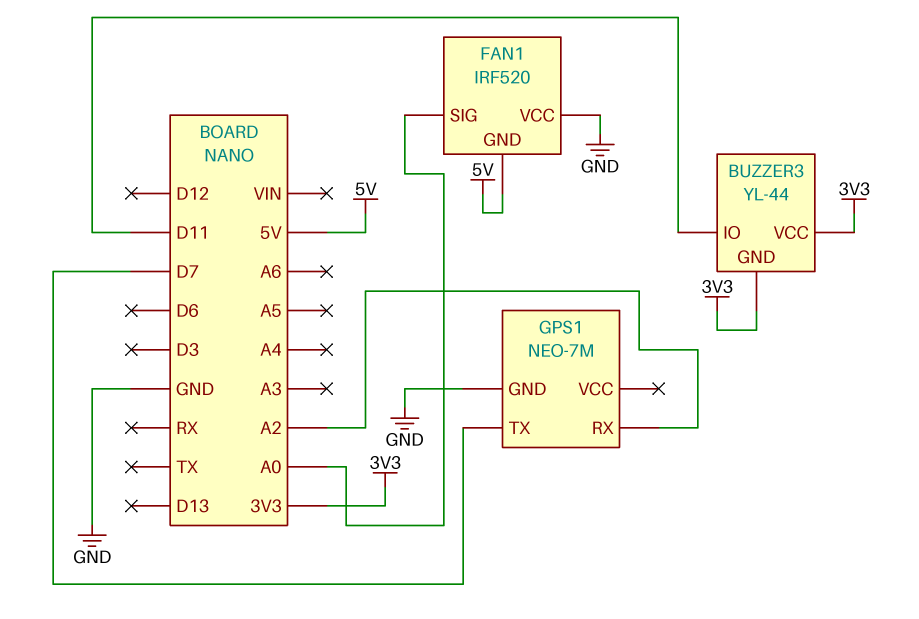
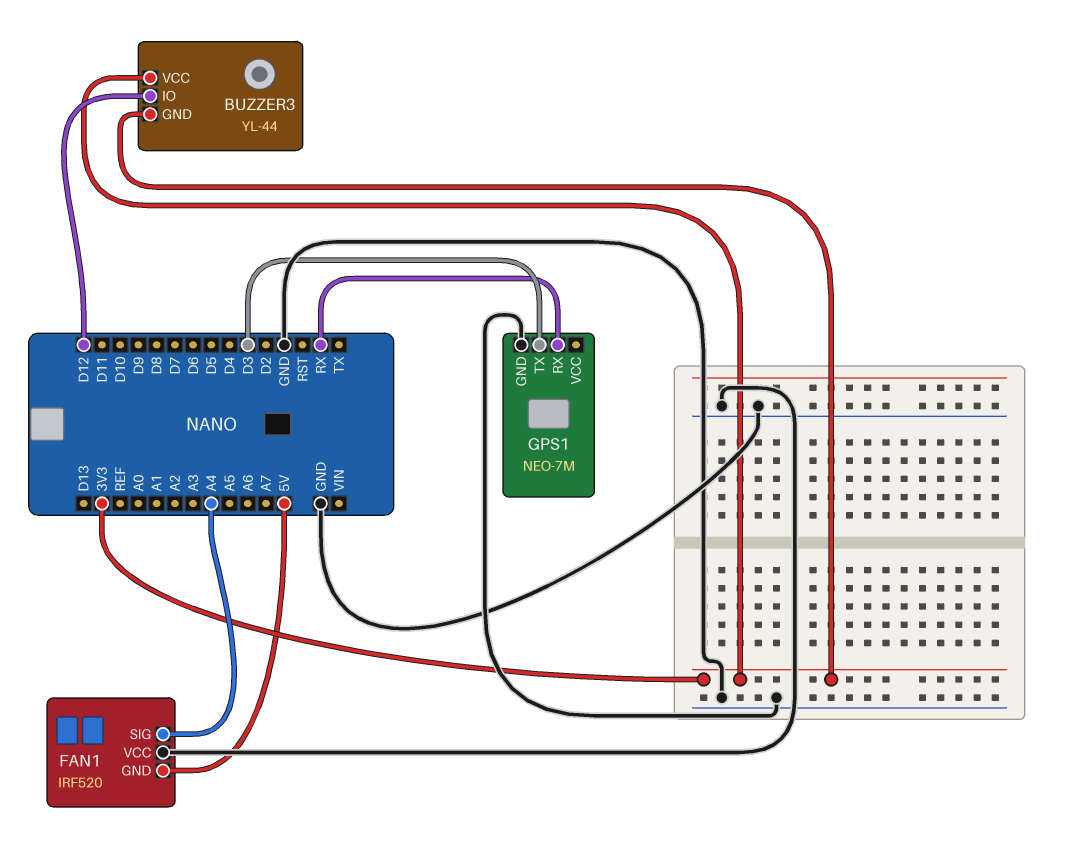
BUZZER3 pin IO: D11 -> D12
FAN1 pin SIG: A0 -> A4
GPS1 pin RX: A2 -> RX
GPS1 pin TX: D7 -> D3

